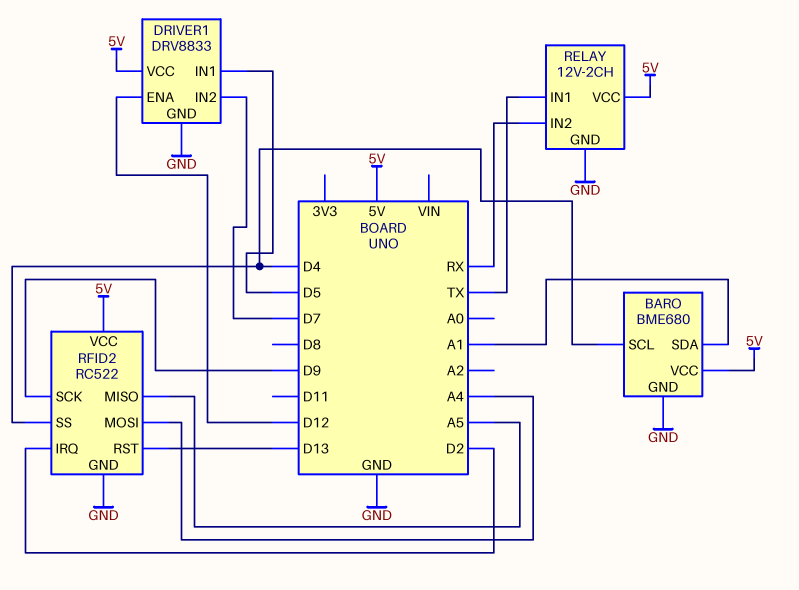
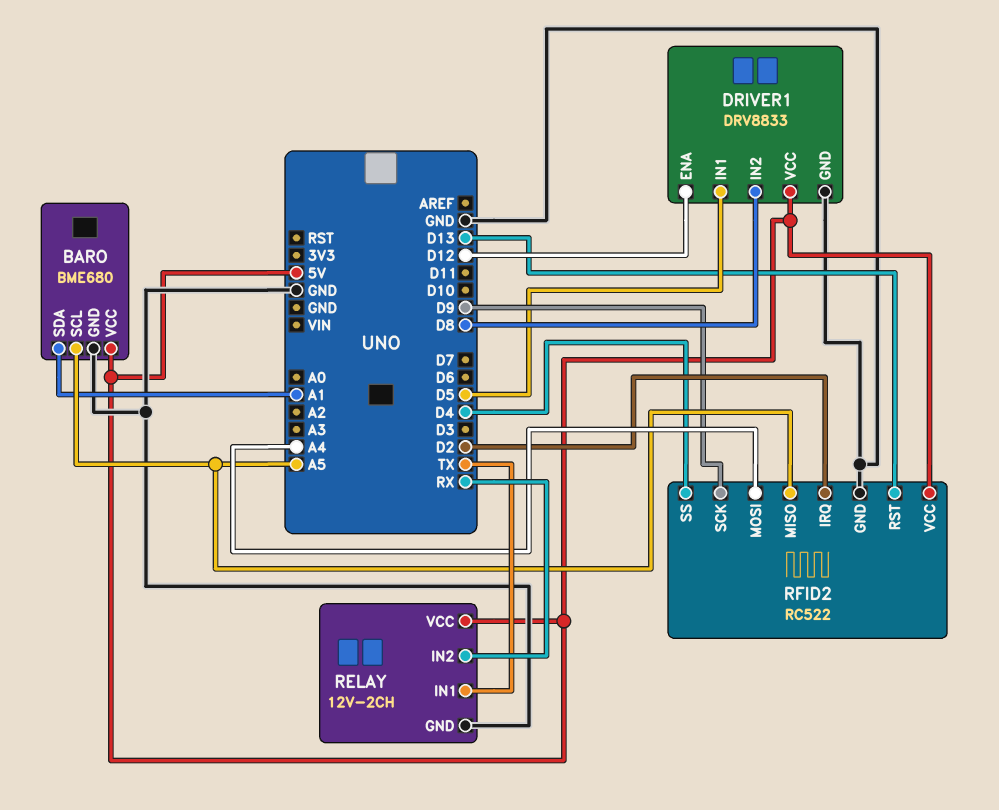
BARO pin SCL: D4 -> A5
DRIVER1 pin IN2: D7 -> D8

